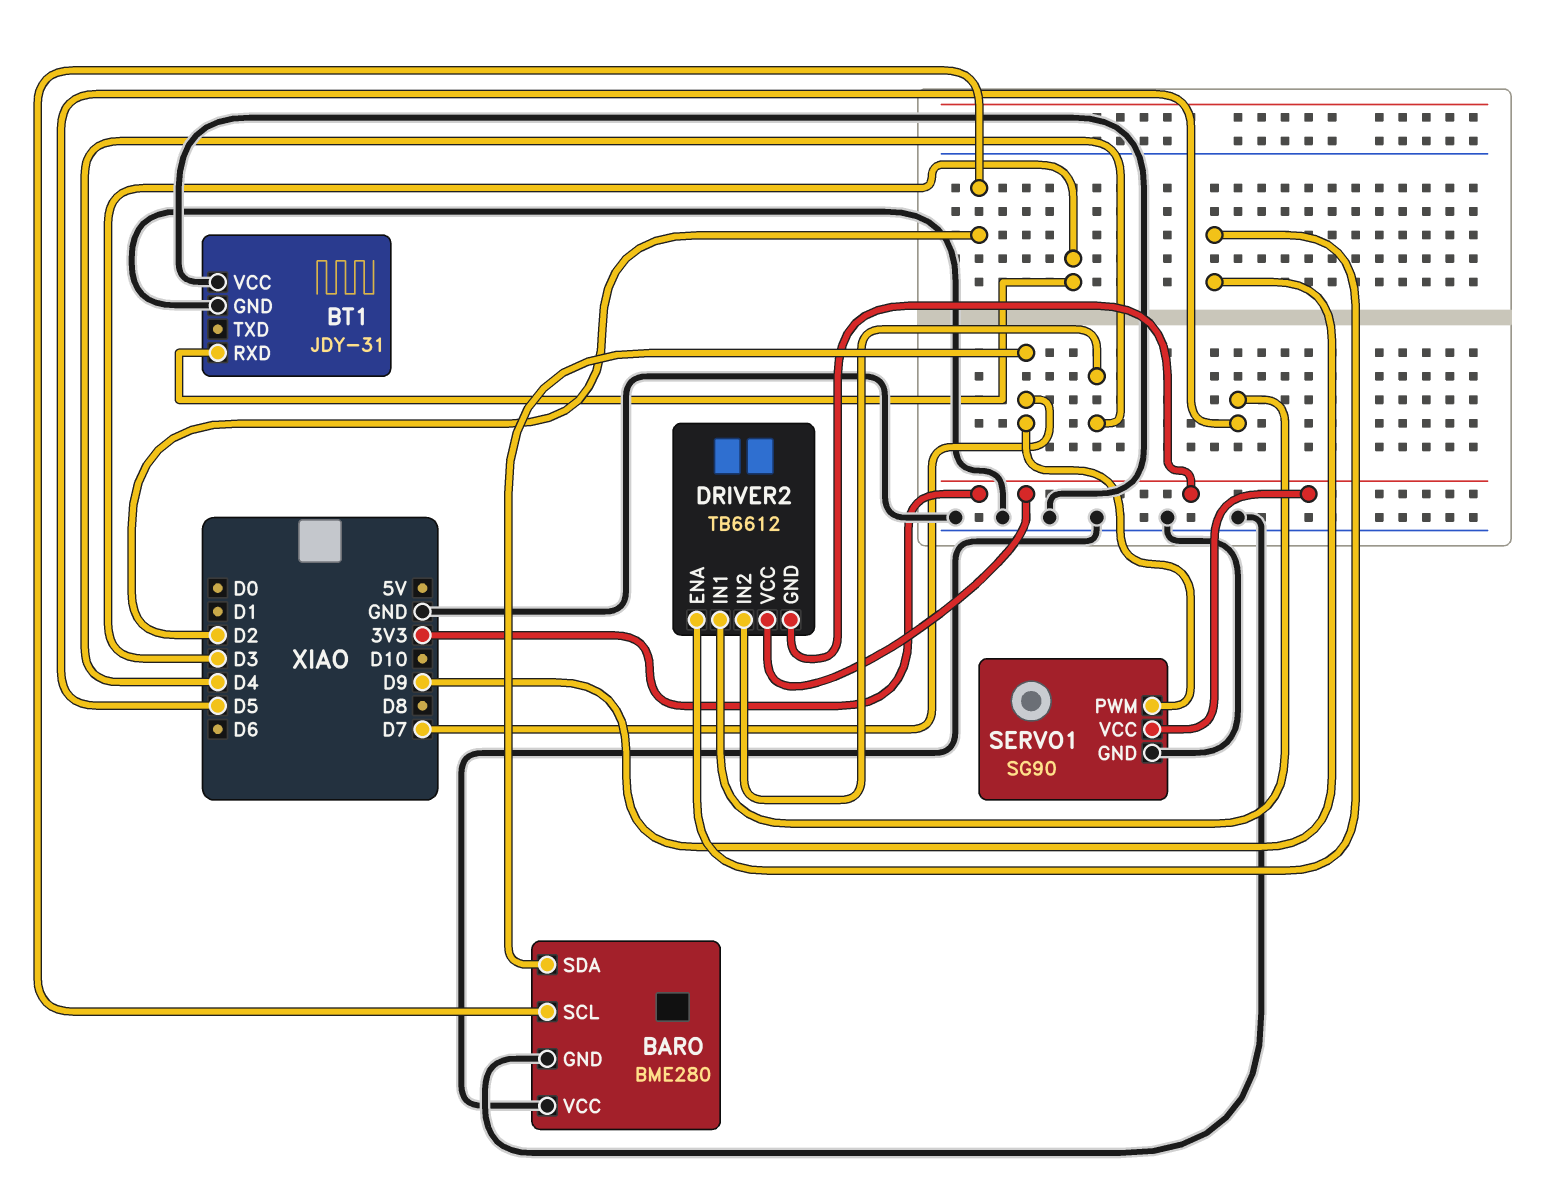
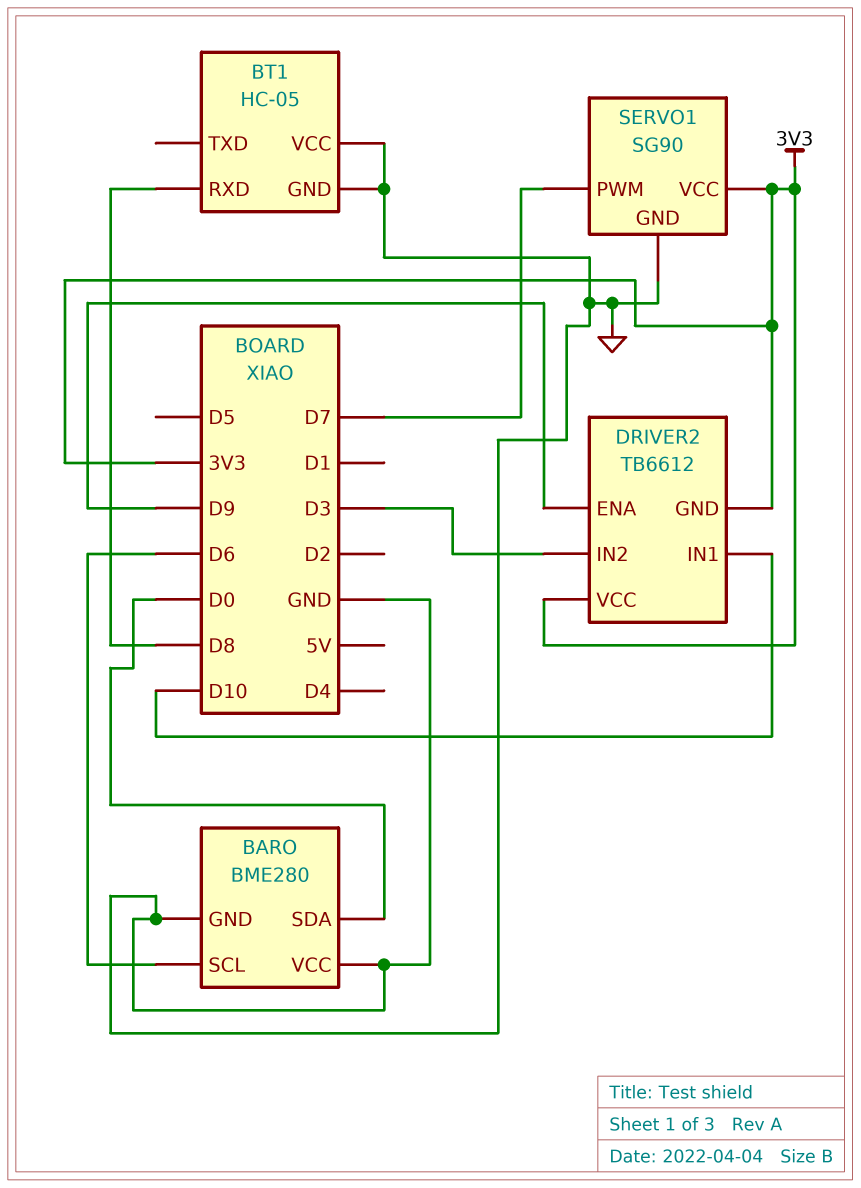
BARO pin SCL: D2 -> D6
BARO pin SDA: D7 -> D0
BT1: JDY-31 -> HC-05
BT1 pin RXD: D3 -> D8
DRIVER2 pin IN1: D5 -> D10
DRIVER2 pin IN2: D4 -> D3

